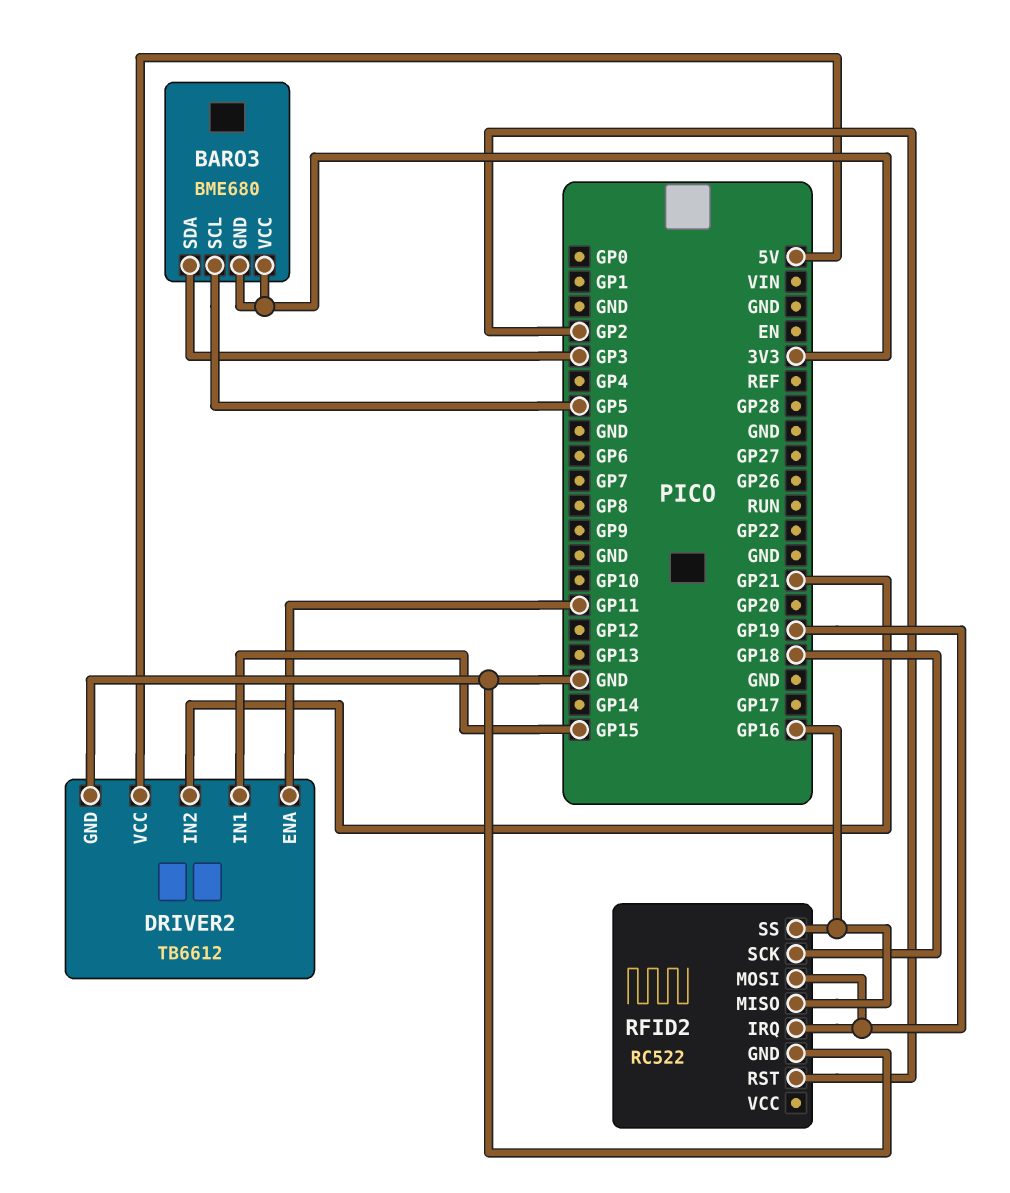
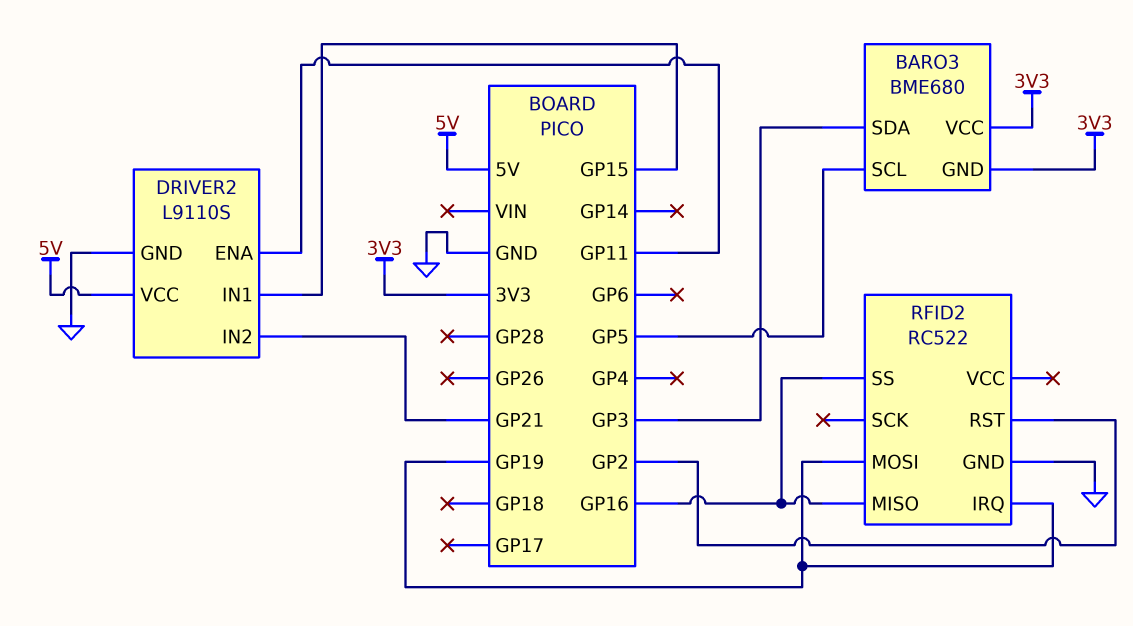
DRIVER2: TB6612 -> L9110S
RFID2 pin SCK: GP18 -> none

